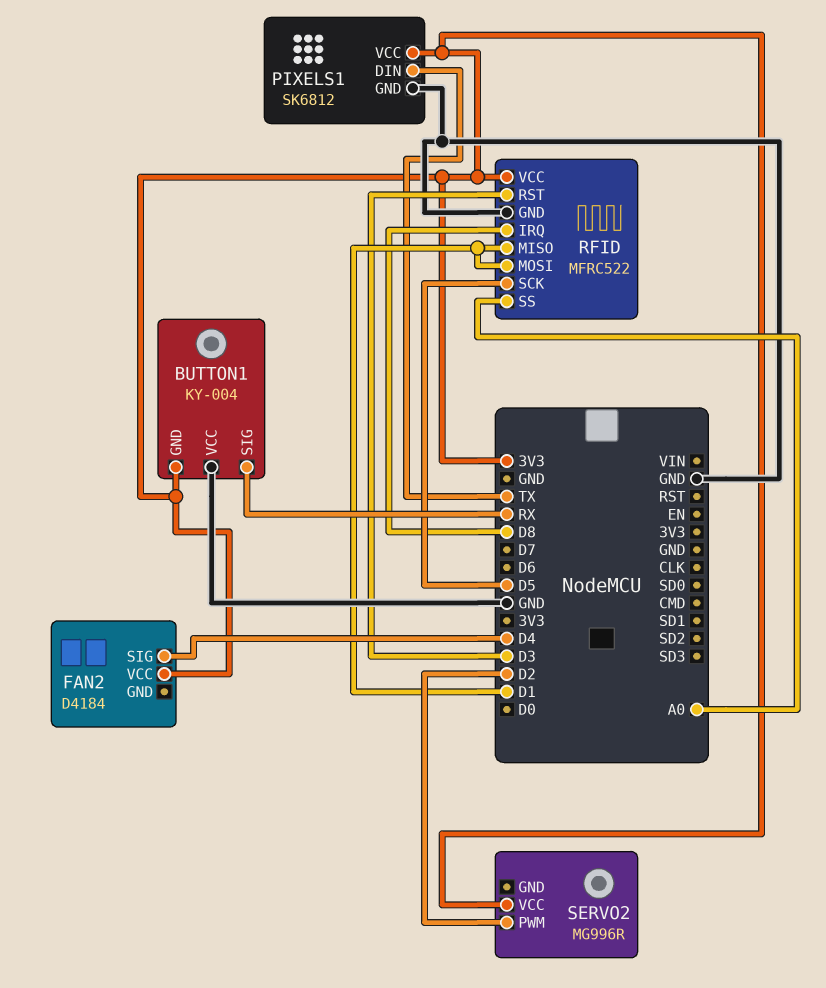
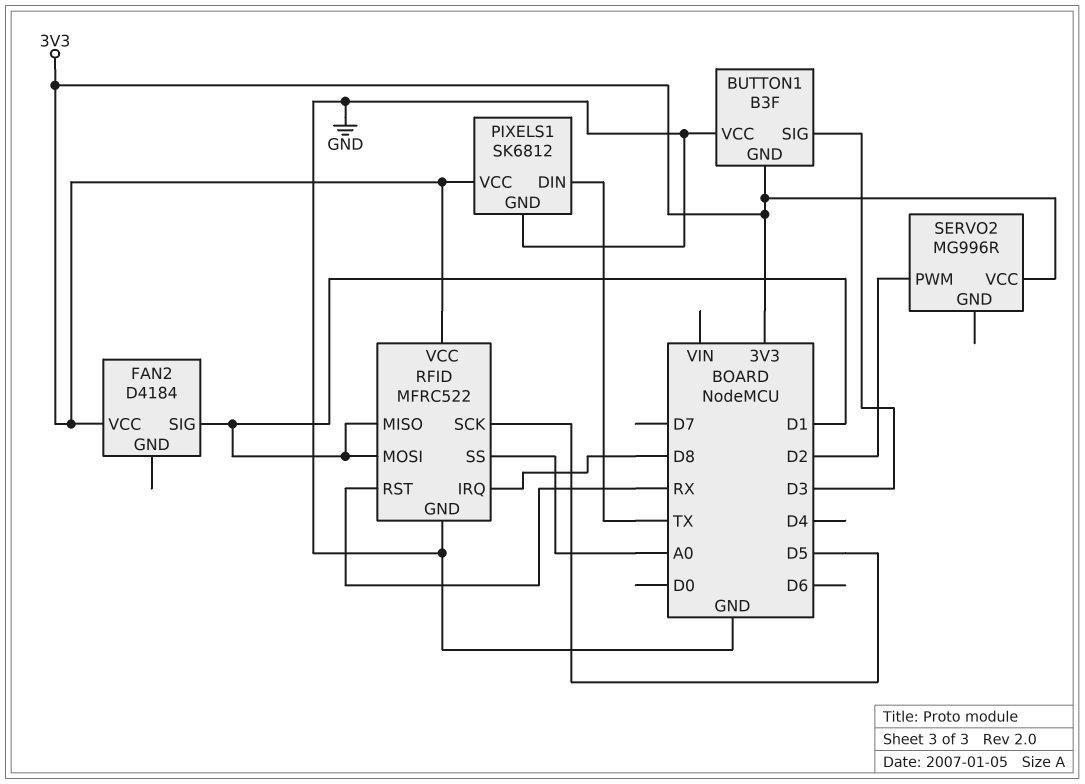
BUTTON1: KY-004 -> B3F
BUTTON1 pin SIG: RX -> D3
FAN2 pin SIG: D4 -> D1
RFID pin RST: D3 -> RX

